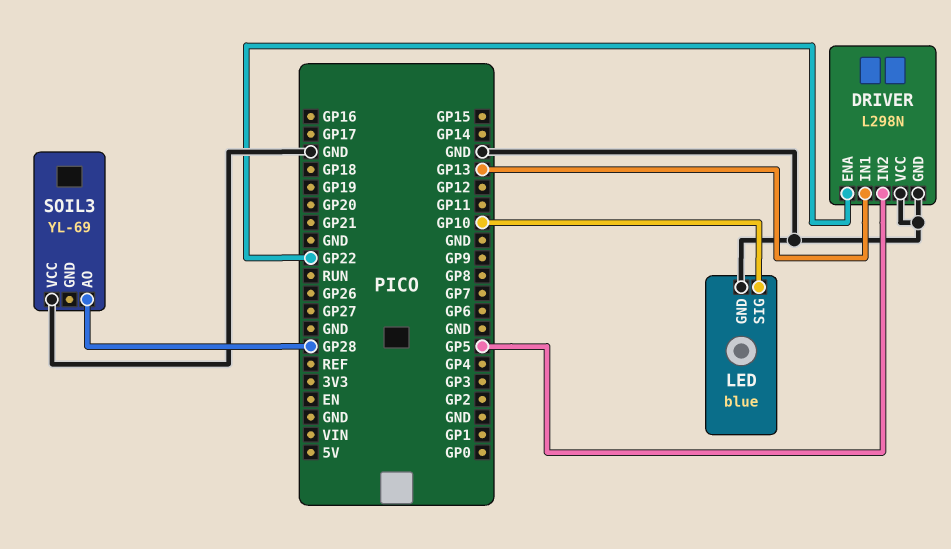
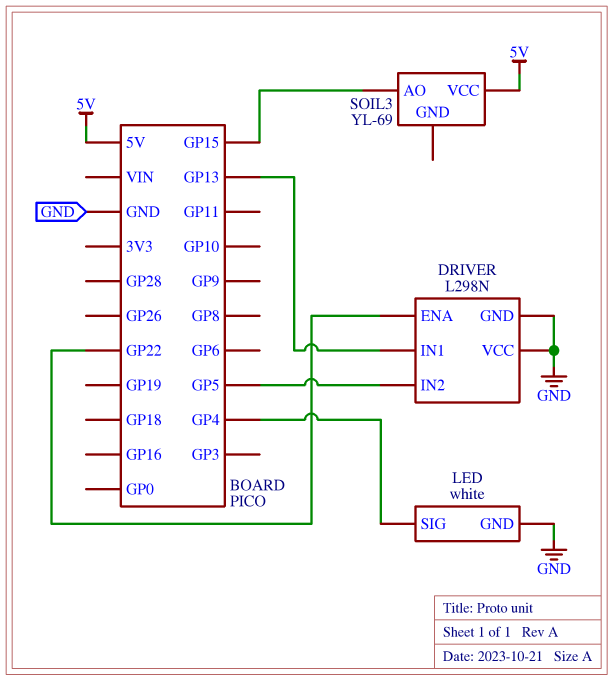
LED: blue -> white
LED pin SIG: GP10 -> GP4
SOIL3 pin AO: GP28 -> GP15
SOIL3 pin VCC: GND -> 5V

